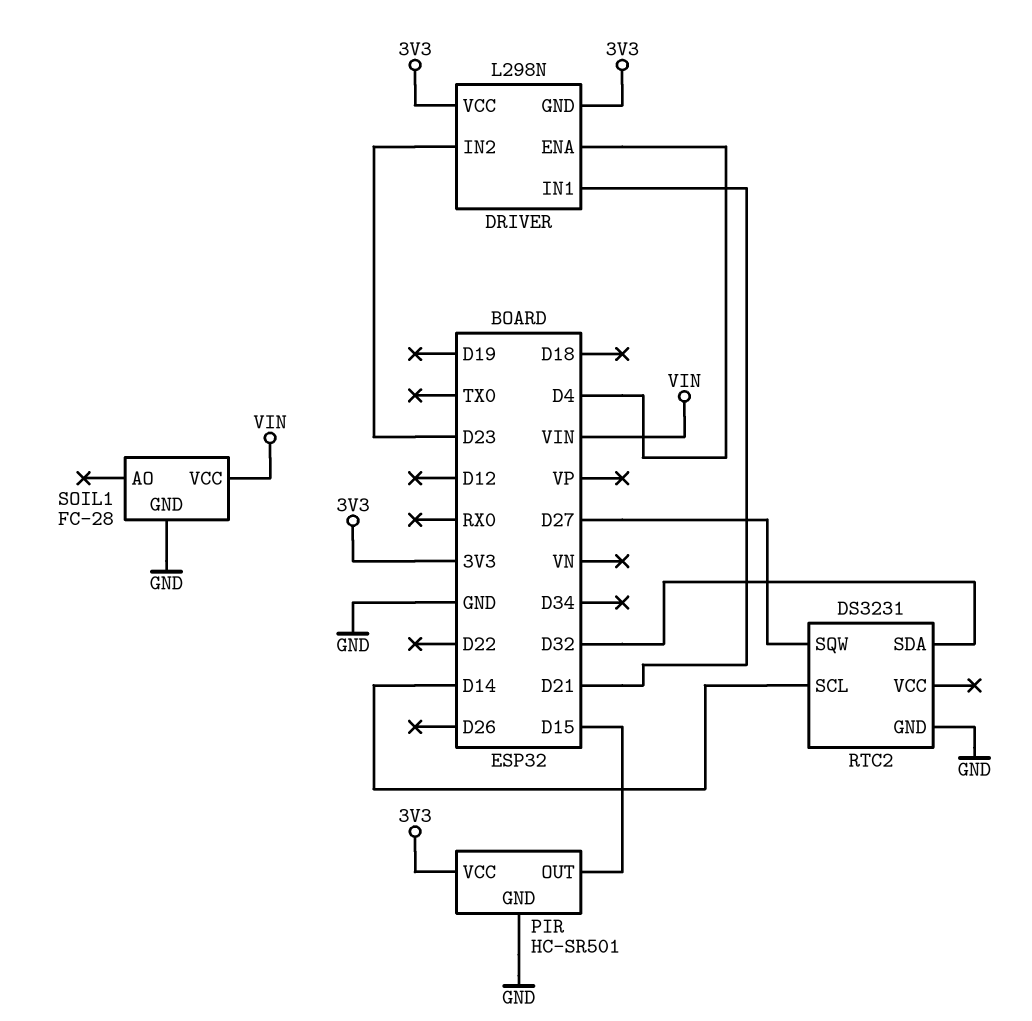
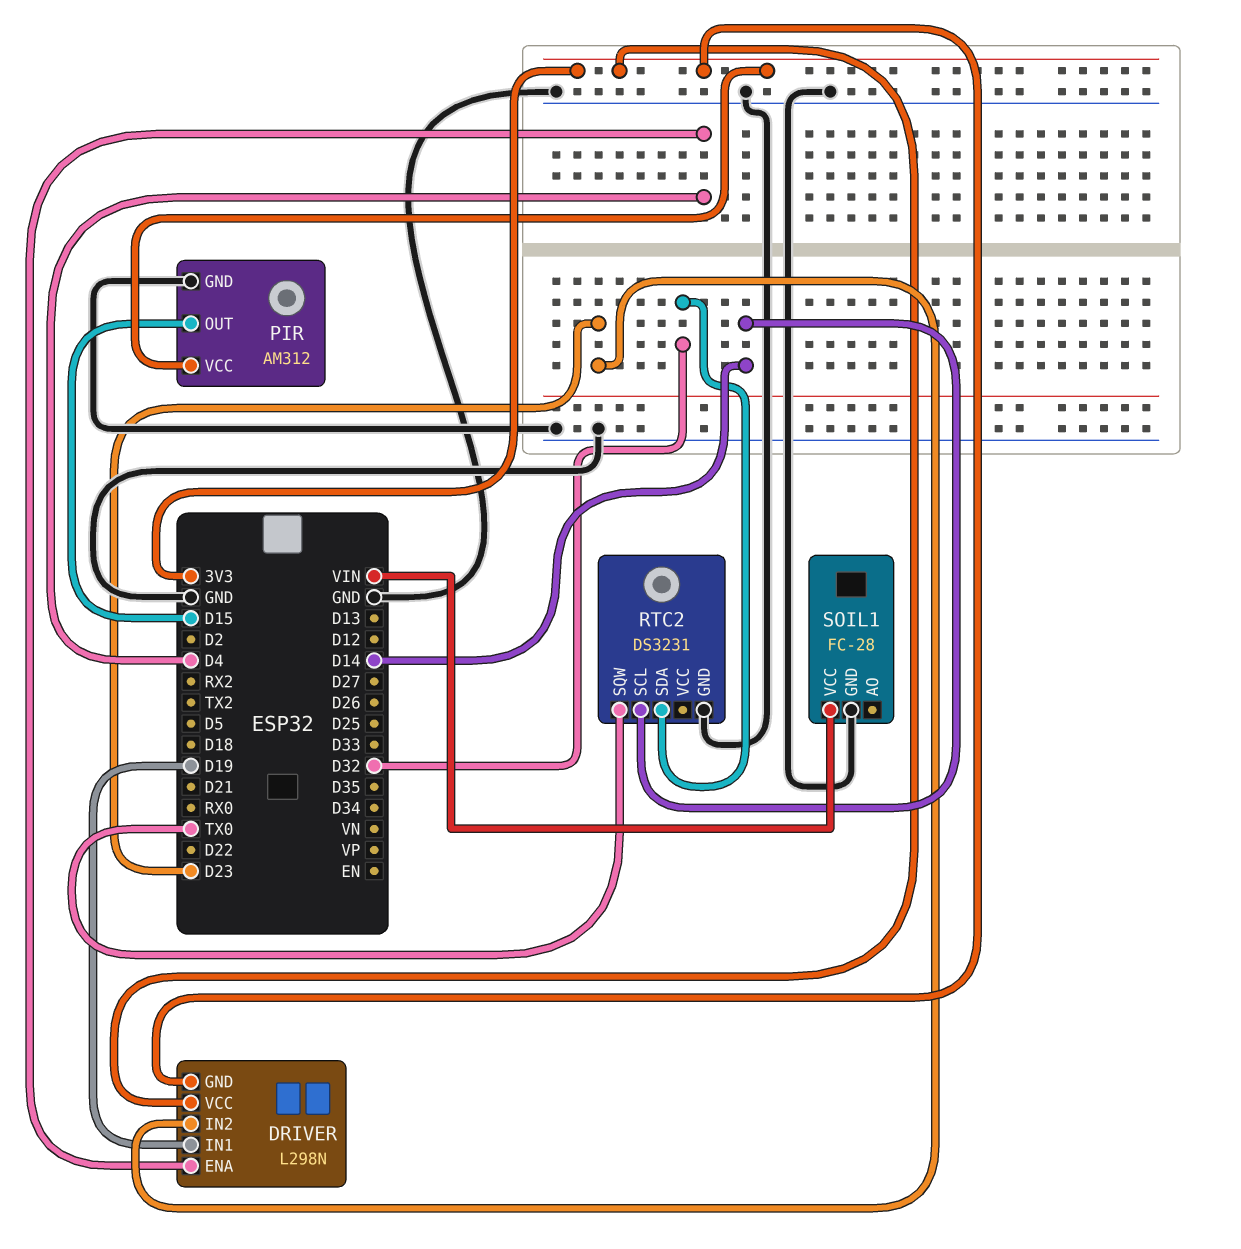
DRIVER pin IN1: D21 -> D19
PIR: HC-SR501 -> AM312
RTC2 pin SQW: D27 -> TX0

